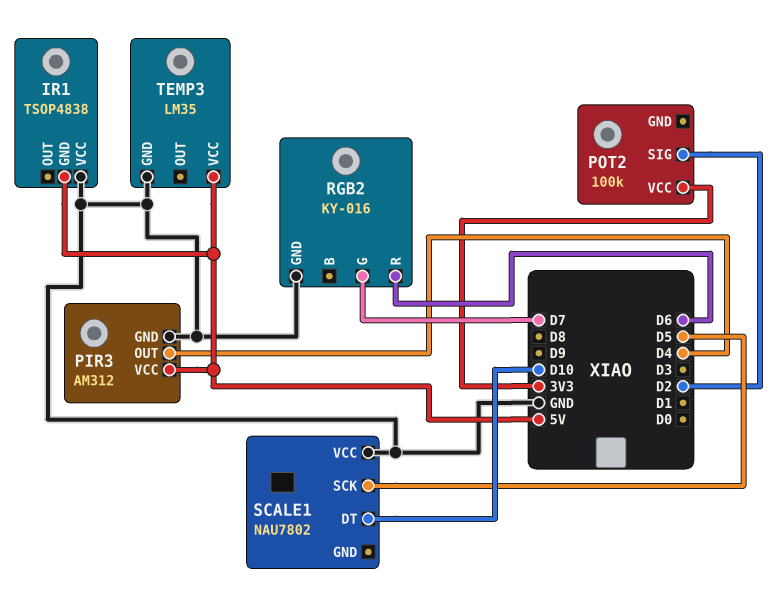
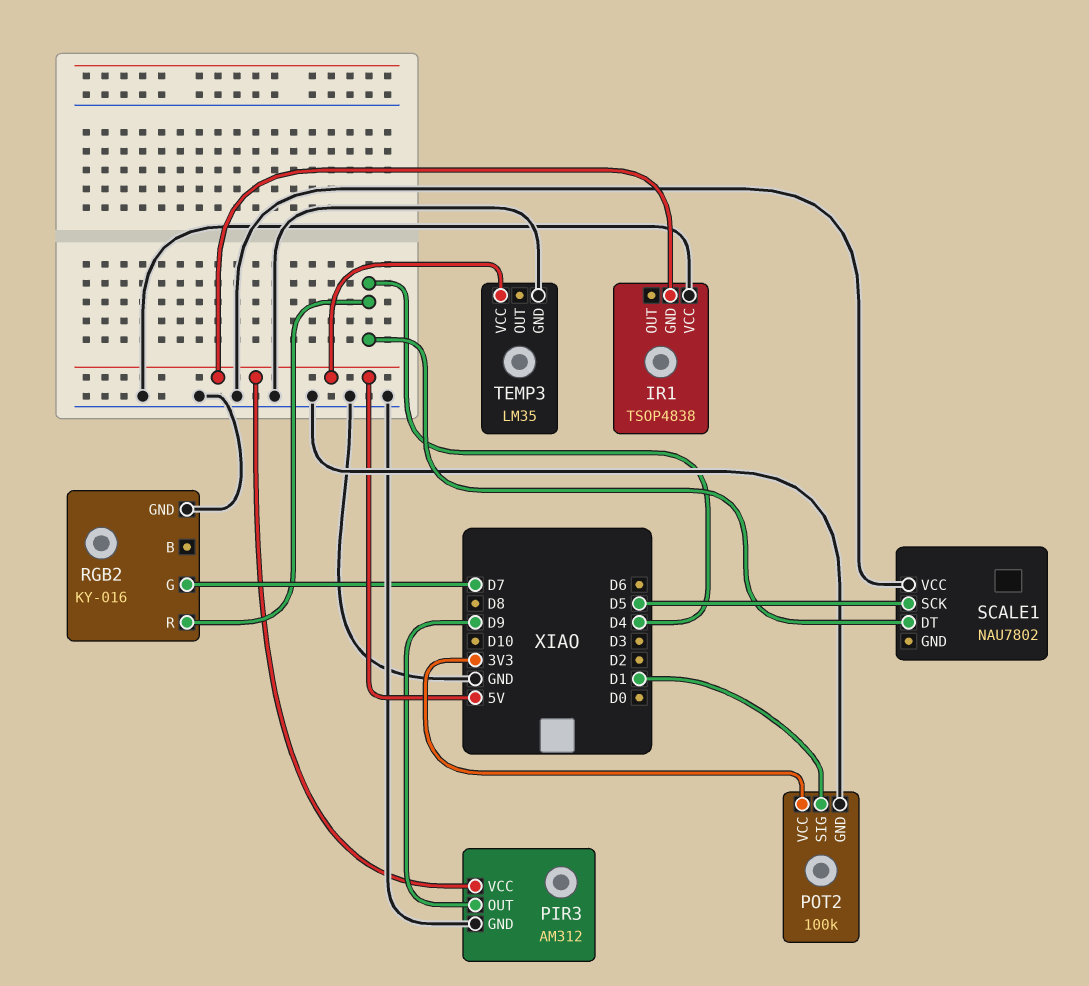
PIR3 pin OUT: D4 -> D9
POT2 pin GND: none -> GND
POT2 pin SIG: D2 -> D1
RGB2 pin R: D6 -> D4
SCALE1 pin DT: D10 -> D4

